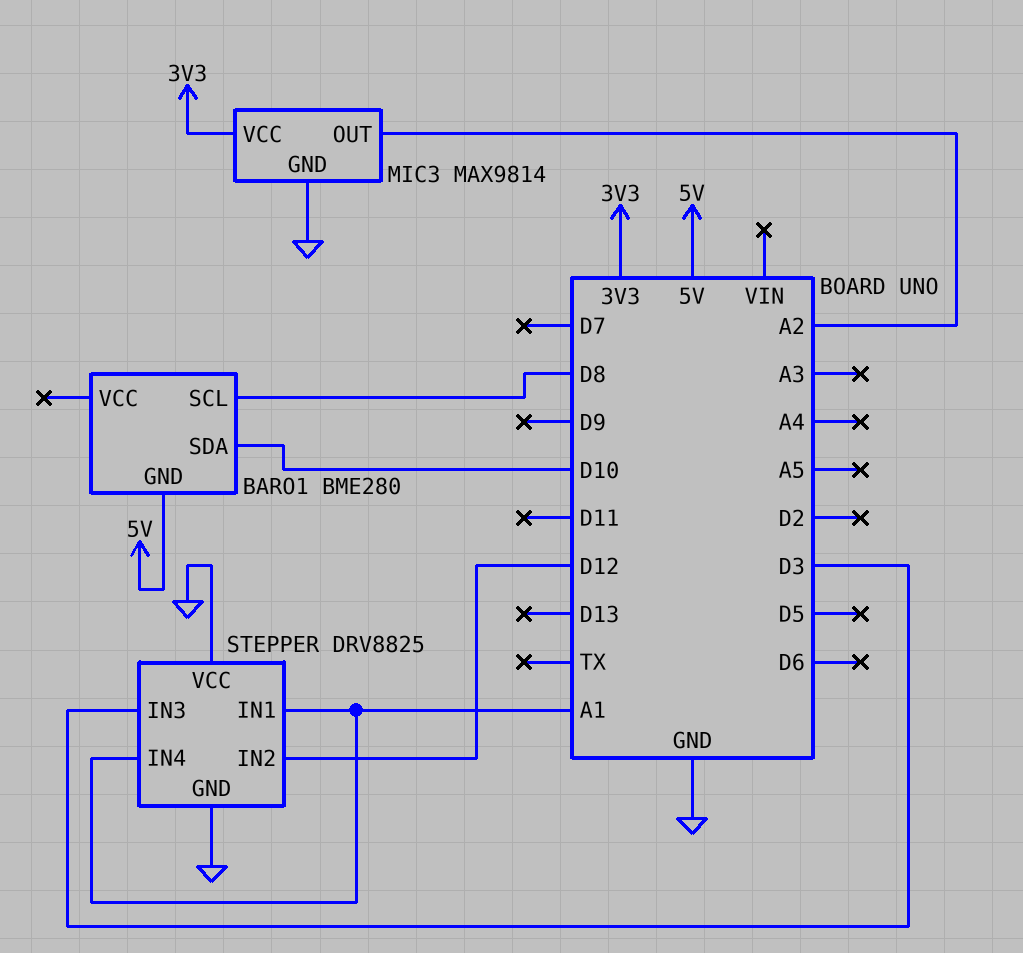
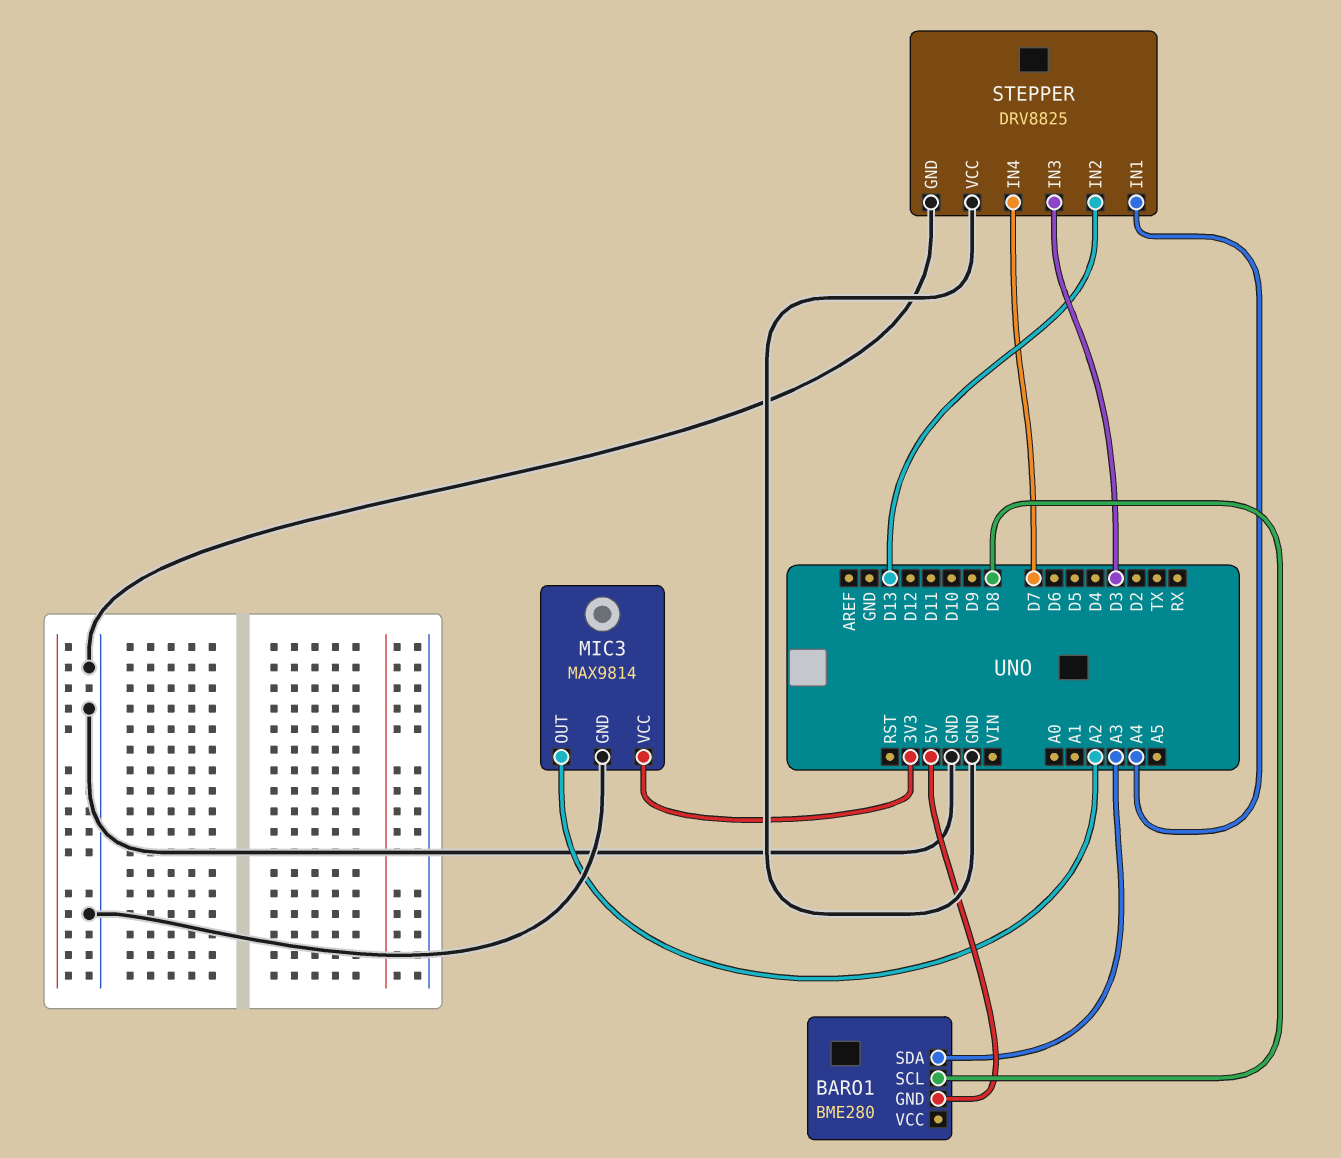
BARO1 pin SDA: D10 -> A3
STEPPER pin IN1: A1 -> A4
STEPPER pin IN2: D12 -> D13
STEPPER pin IN4: A1 -> D7

